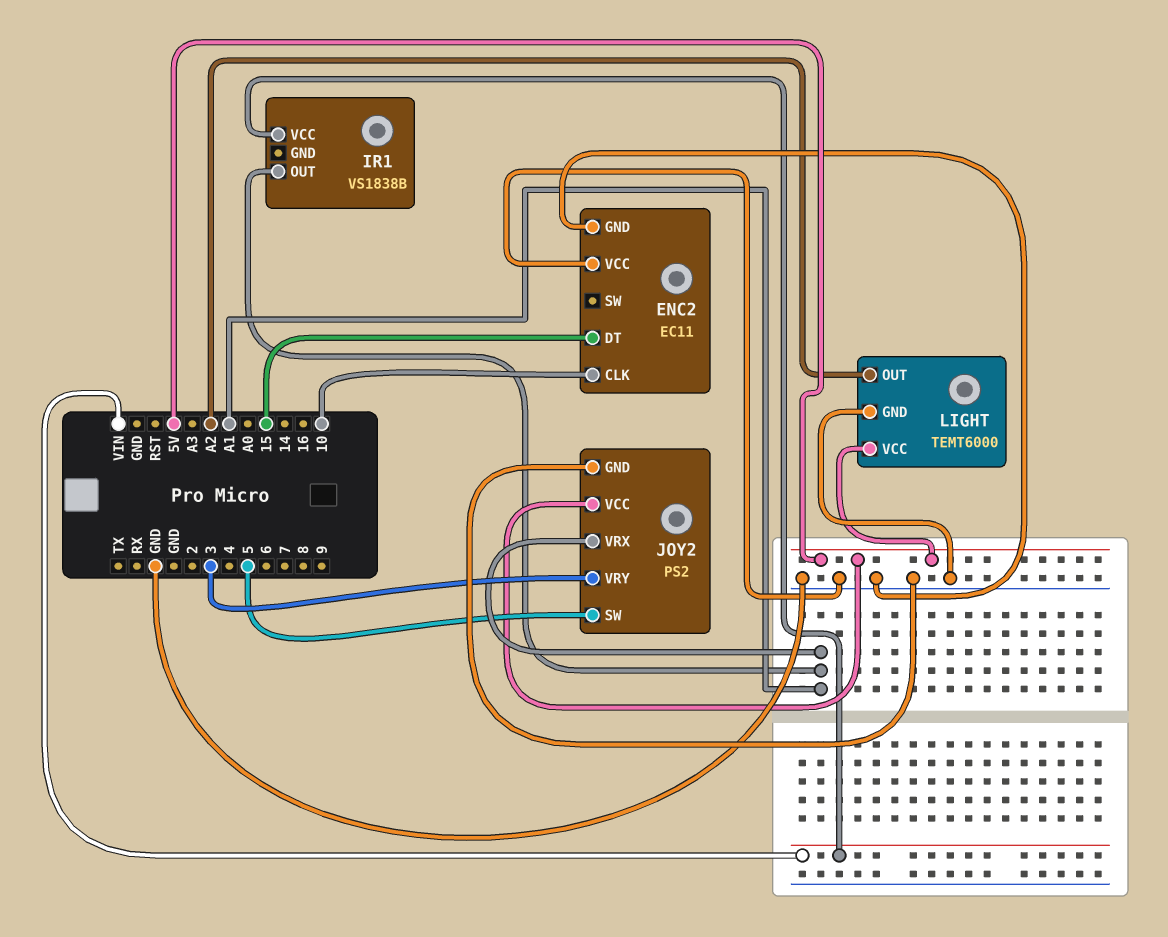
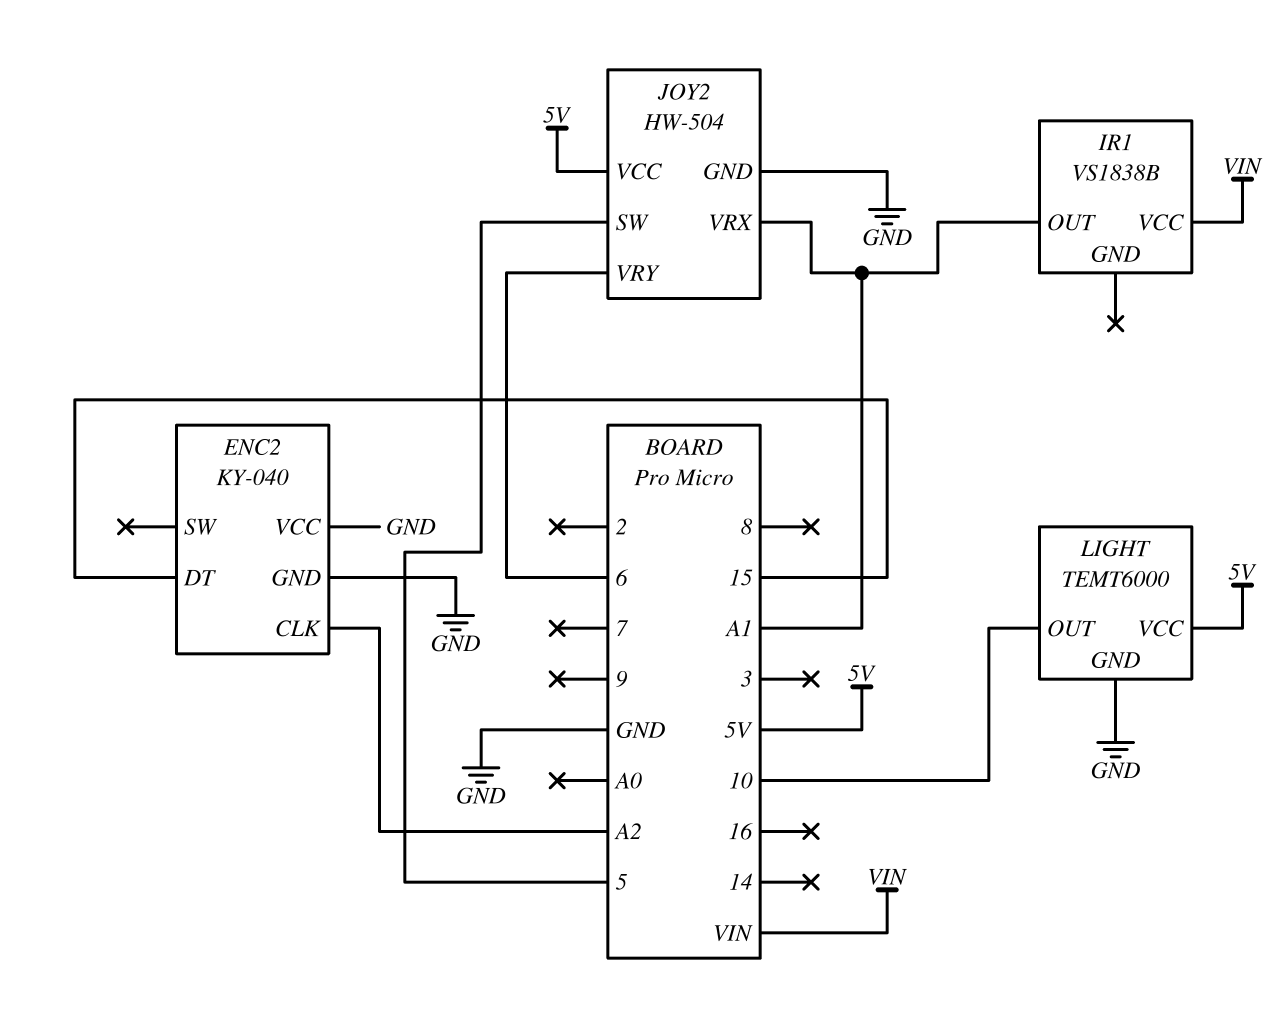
ENC2: EC11 -> KY-040
ENC2 pin CLK: 10 -> A2
JOY2: PS2 -> HW-504
JOY2 pin VRY: 3 -> 6
LIGHT pin OUT: A2 -> 10

